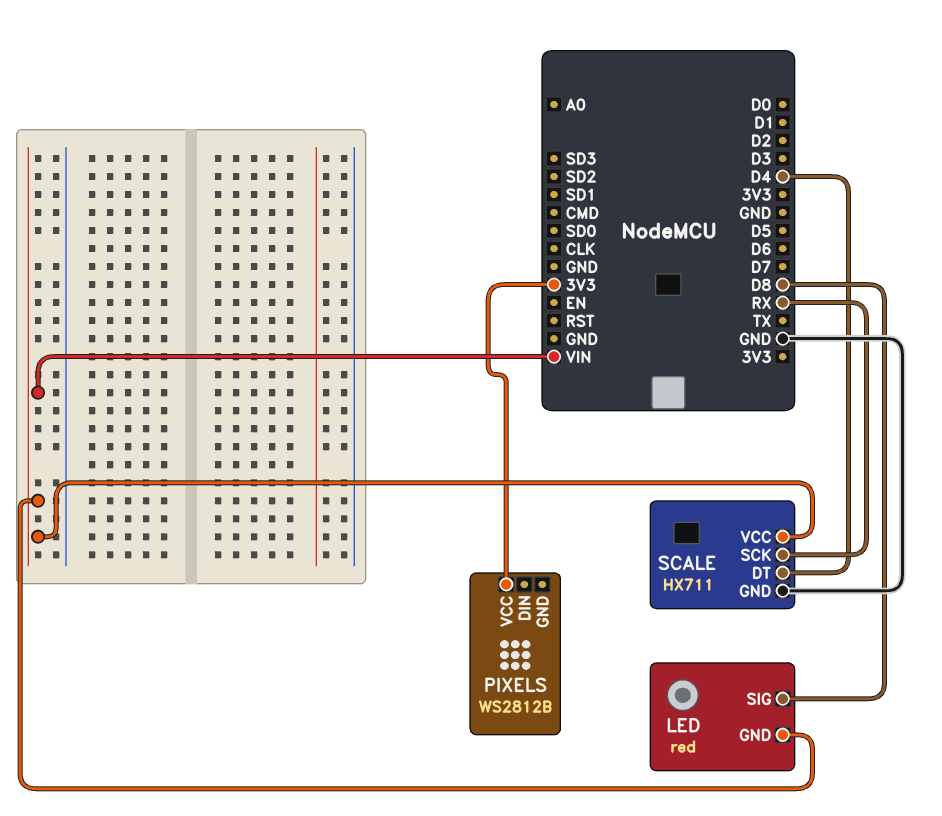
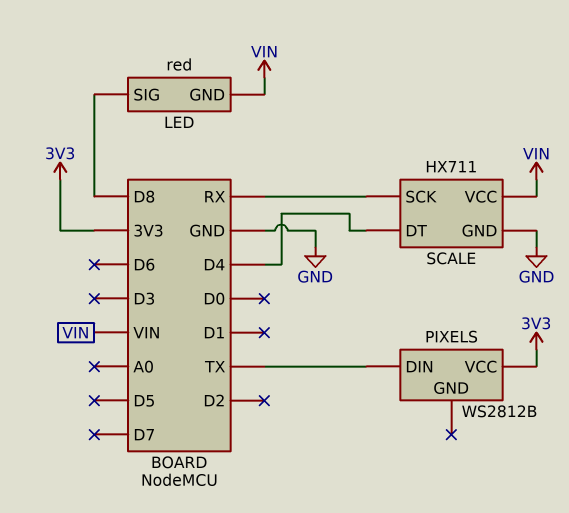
PIXELS pin DIN: none -> TX

